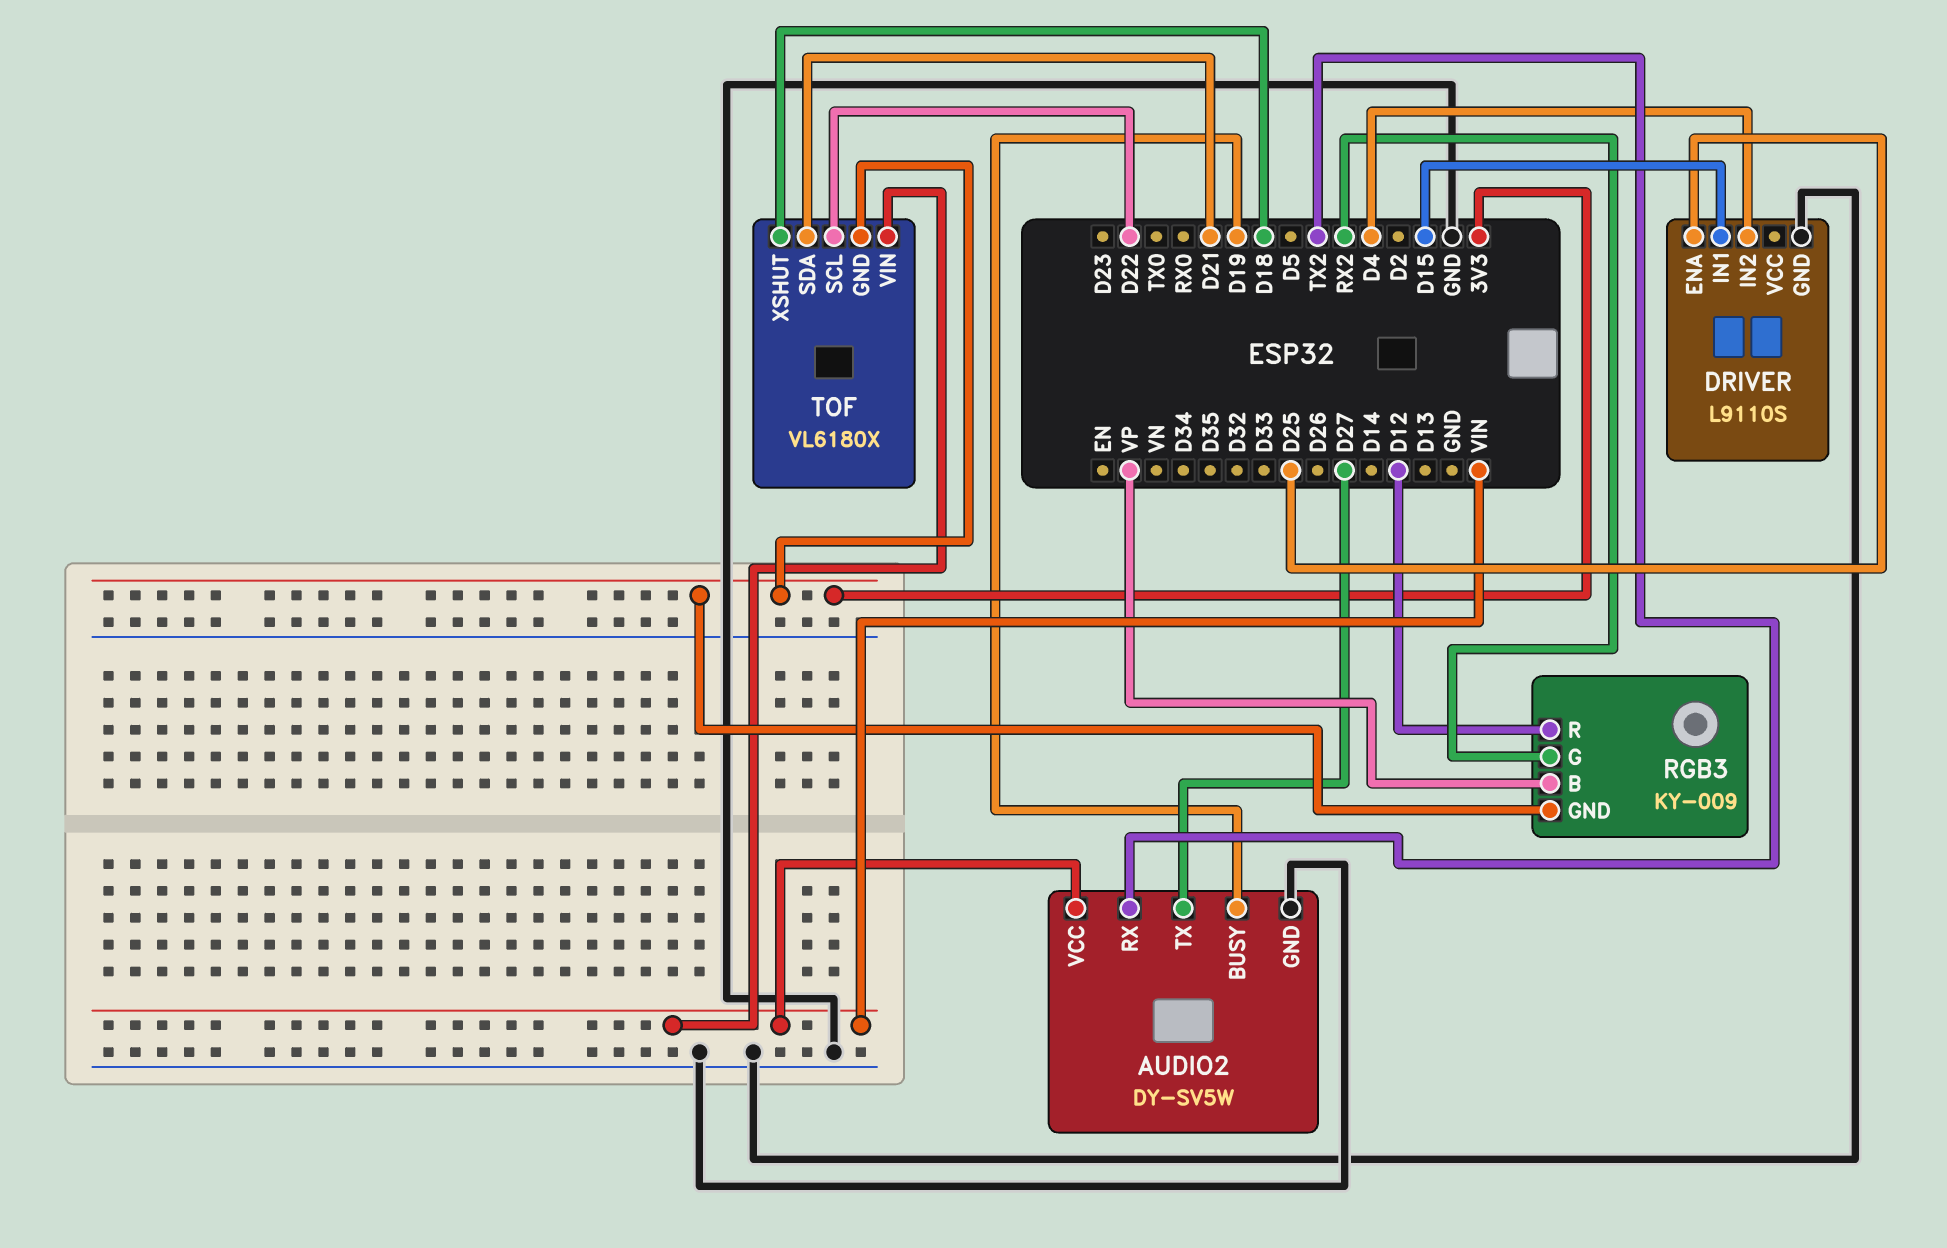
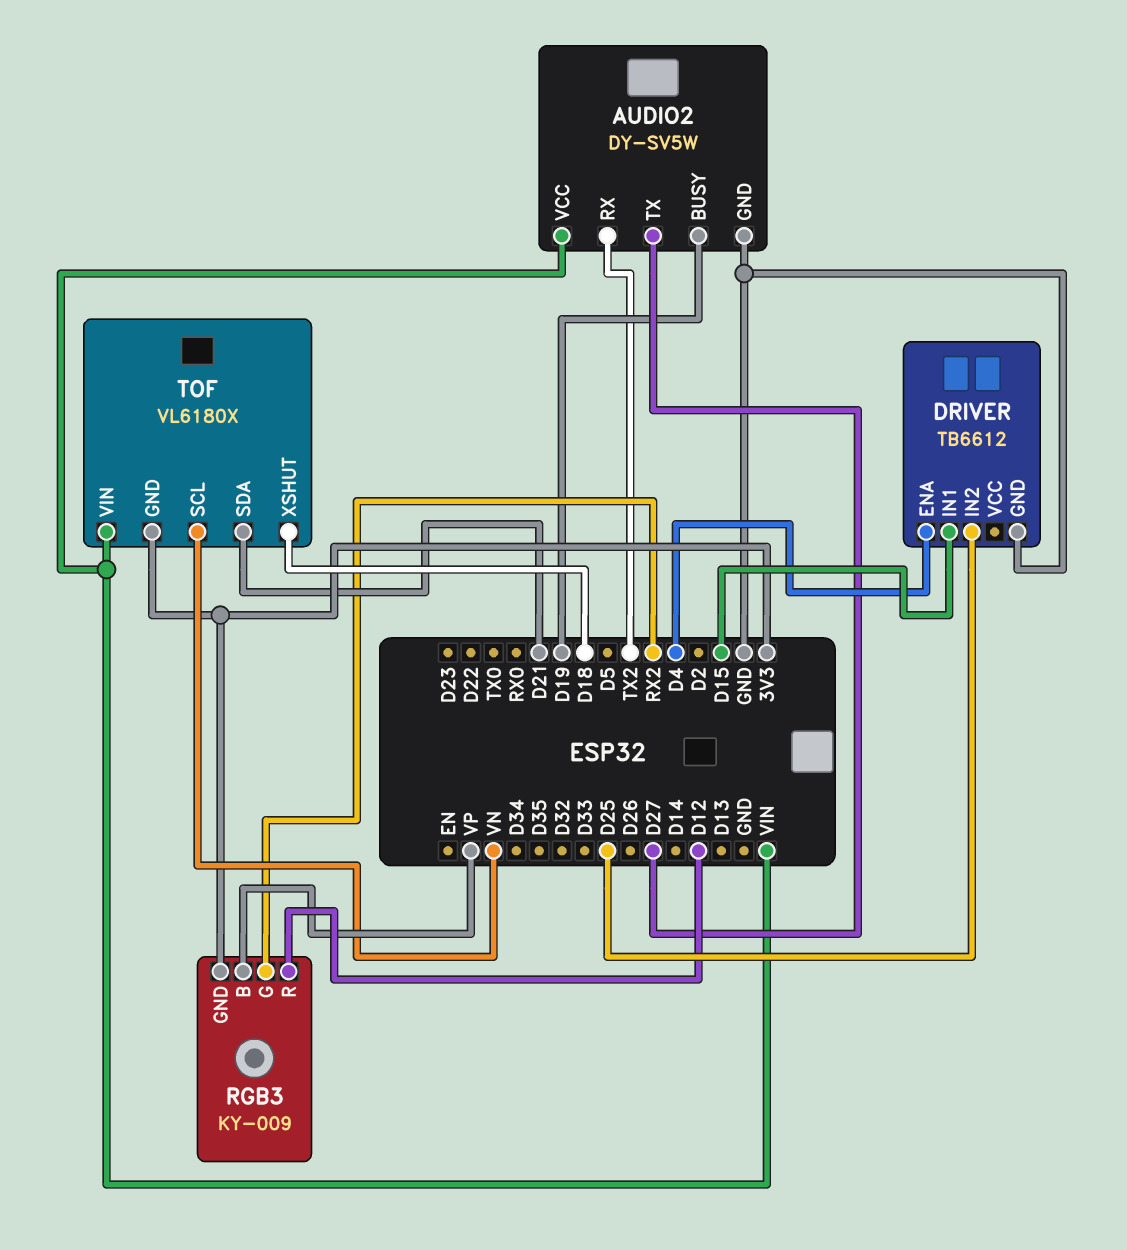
DRIVER: L9110S -> TB6612
DRIVER pin ENA: D25 -> D4
DRIVER pin IN2: D4 -> D25
TOF pin SCL: D22 -> VN

